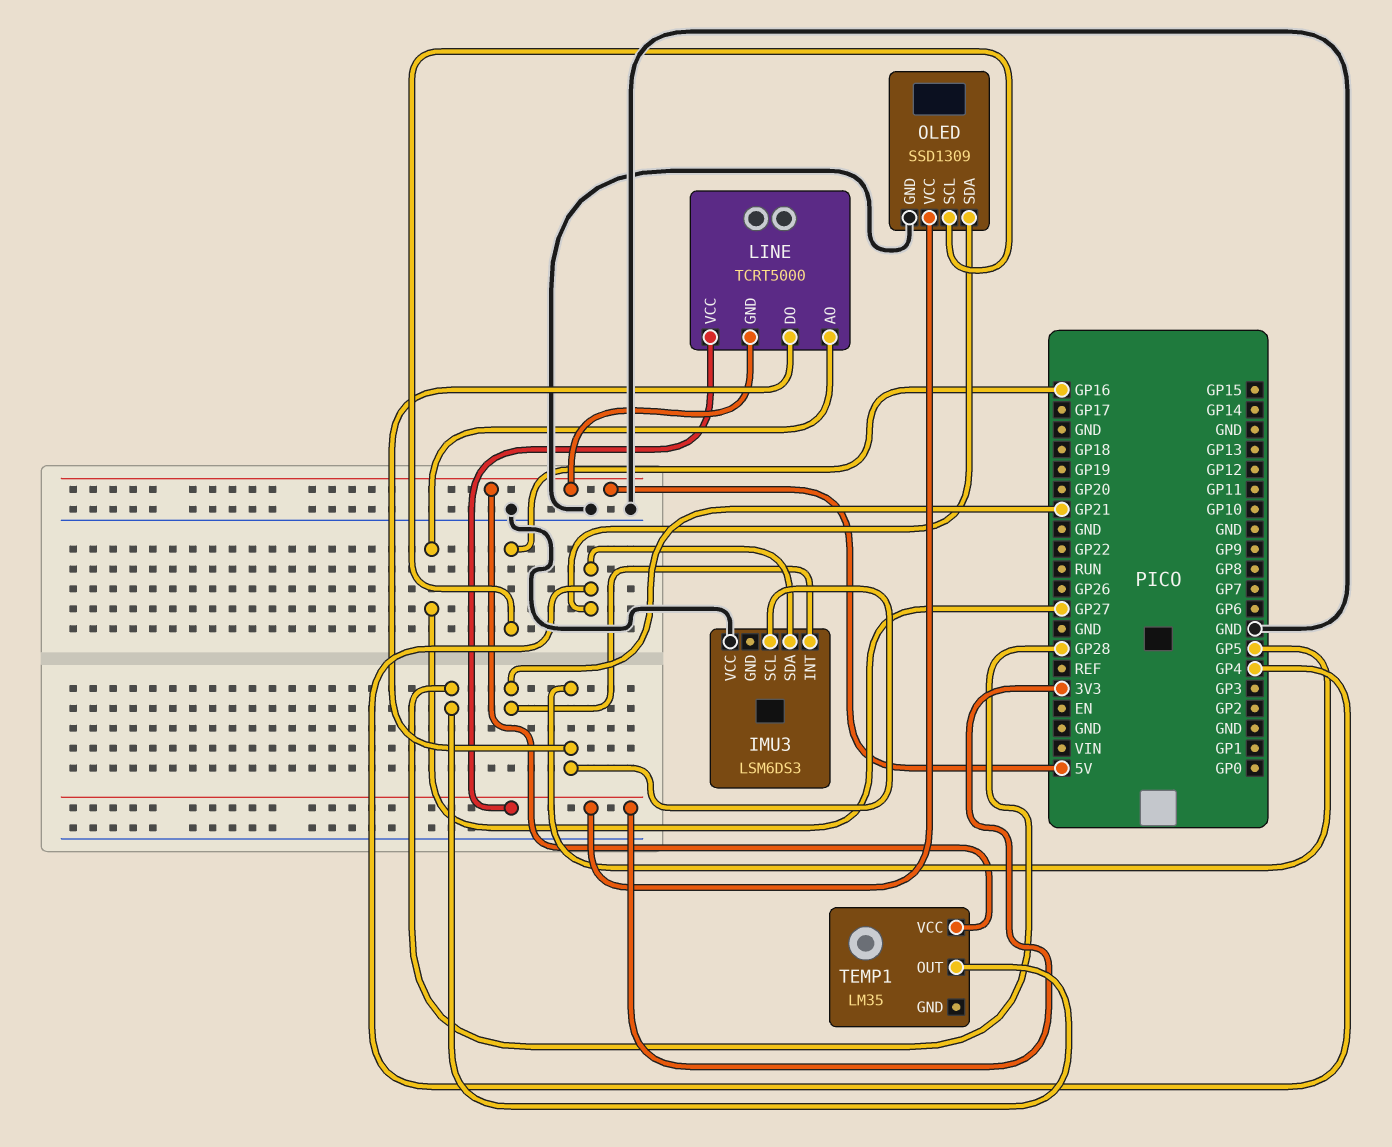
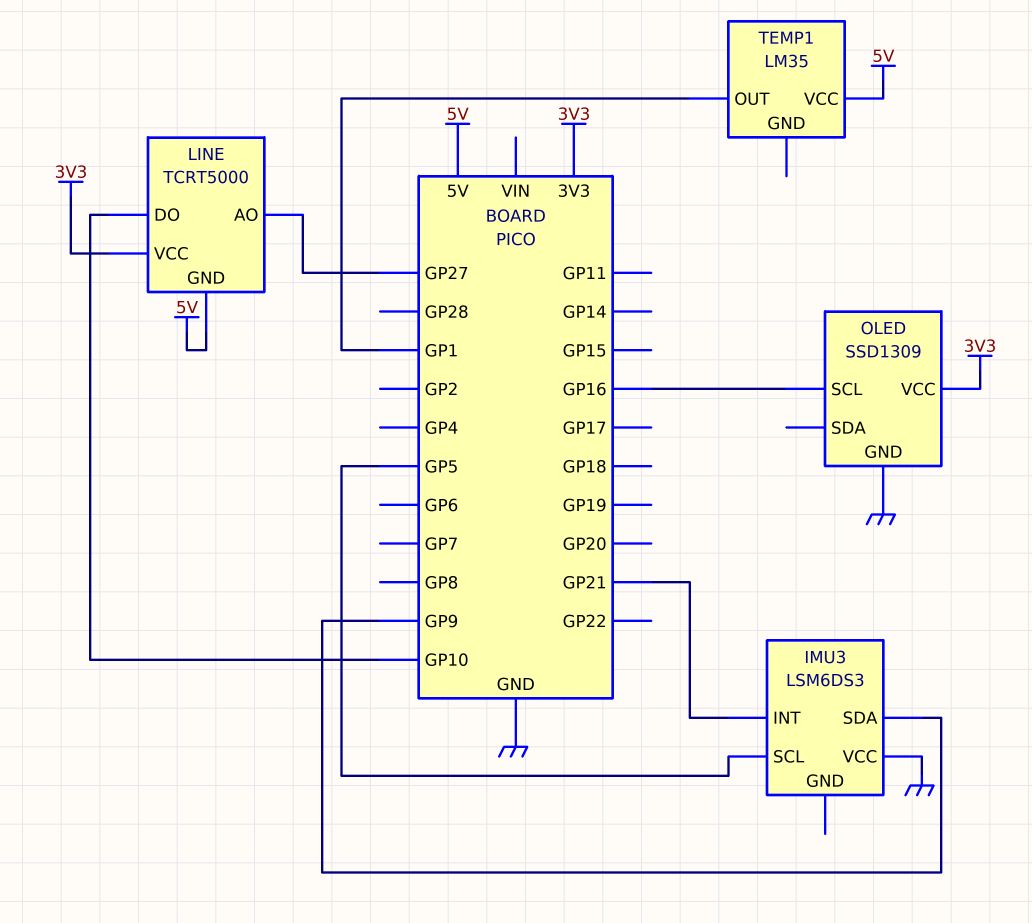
IMU3 pin SDA: GP4 -> GP9
LINE pin DO: GP5 -> GP10
OLED pin SDA: GP4 -> none
TEMP1 pin OUT: GP28 -> GP1

